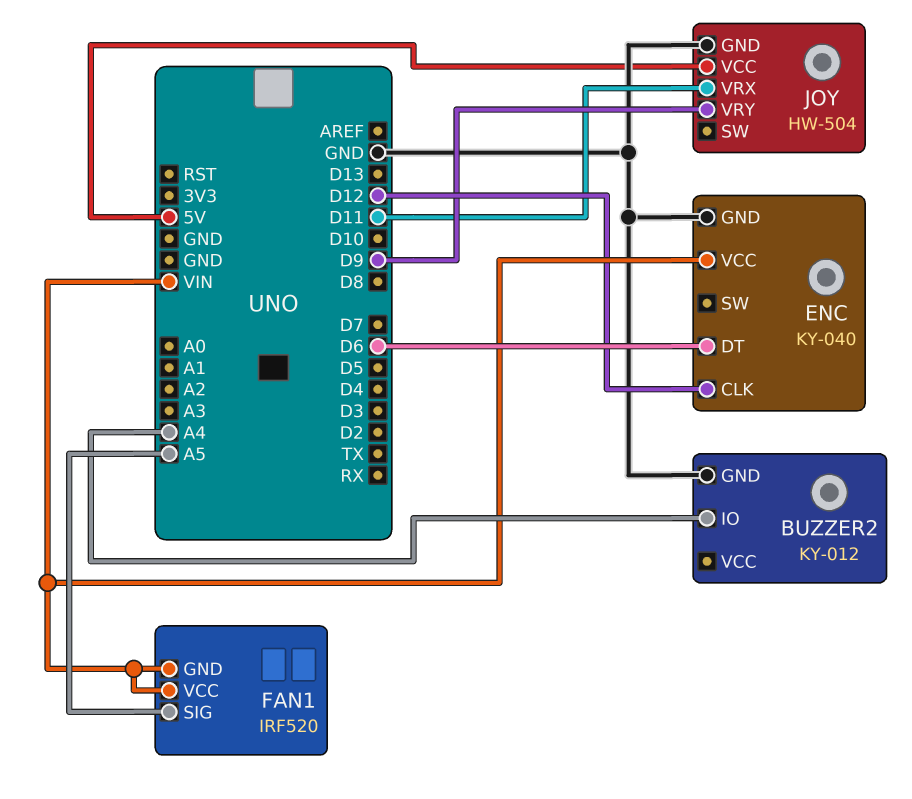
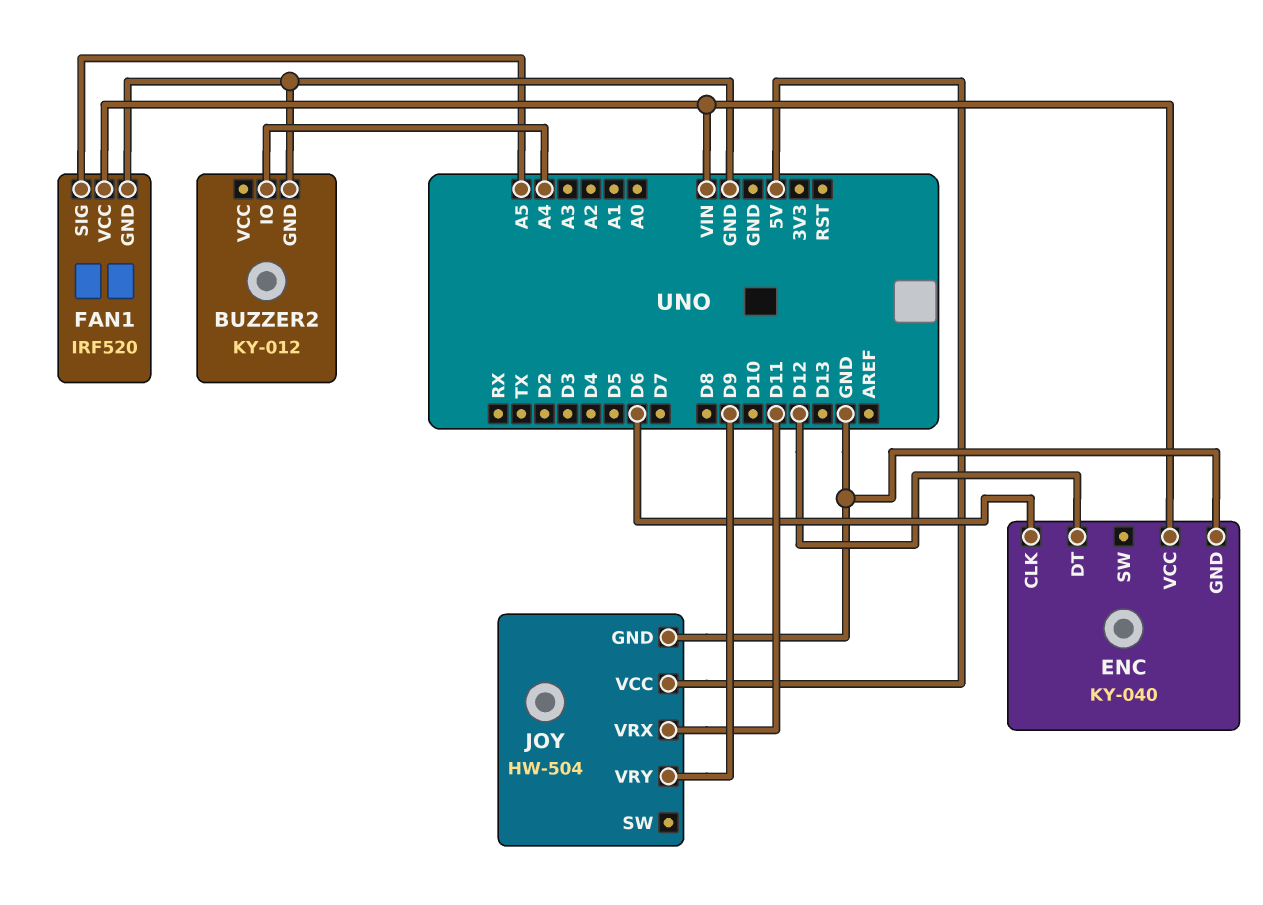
ENC pin CLK: D12 -> D6
ENC pin DT: D6 -> D12
FAN1 pin GND: VIN -> GND

